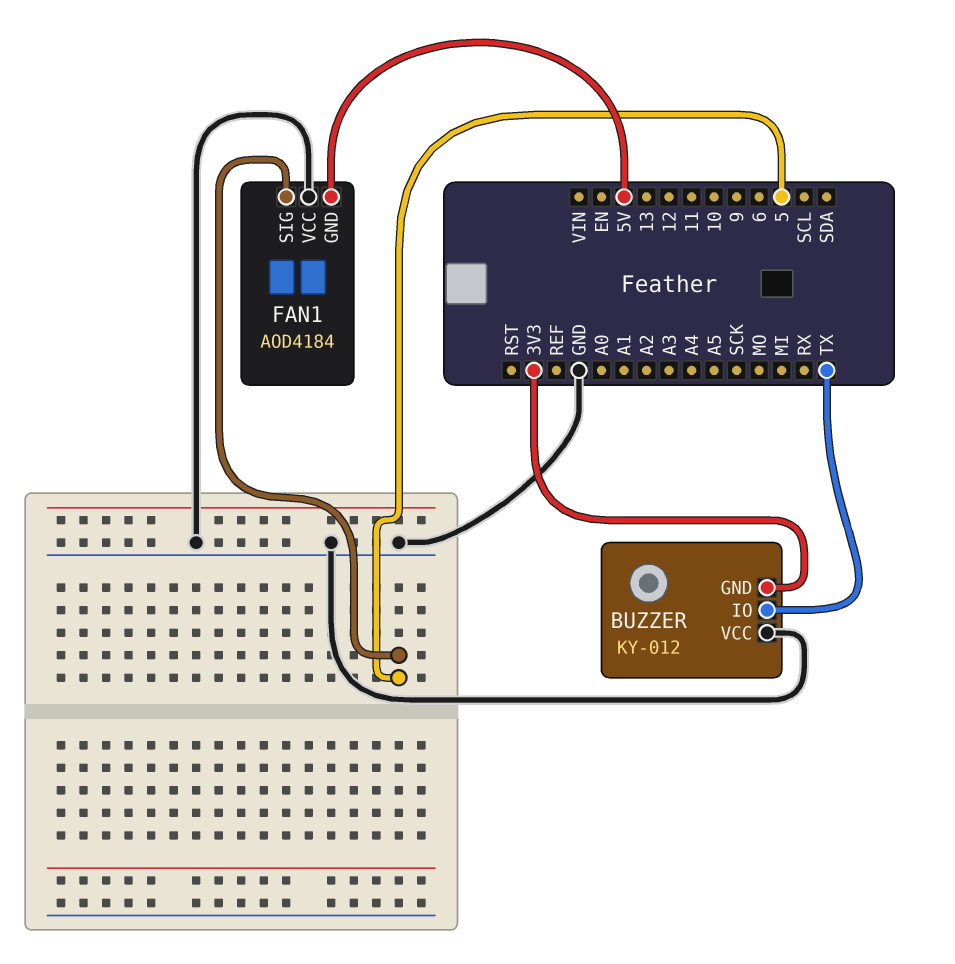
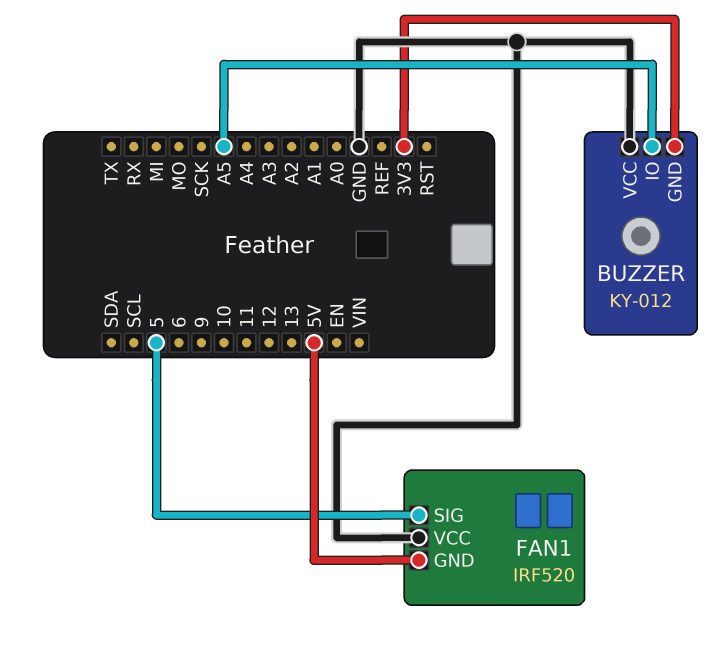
BUZZER pin IO: TX -> A5
FAN1: AOD4184 -> IRF520

